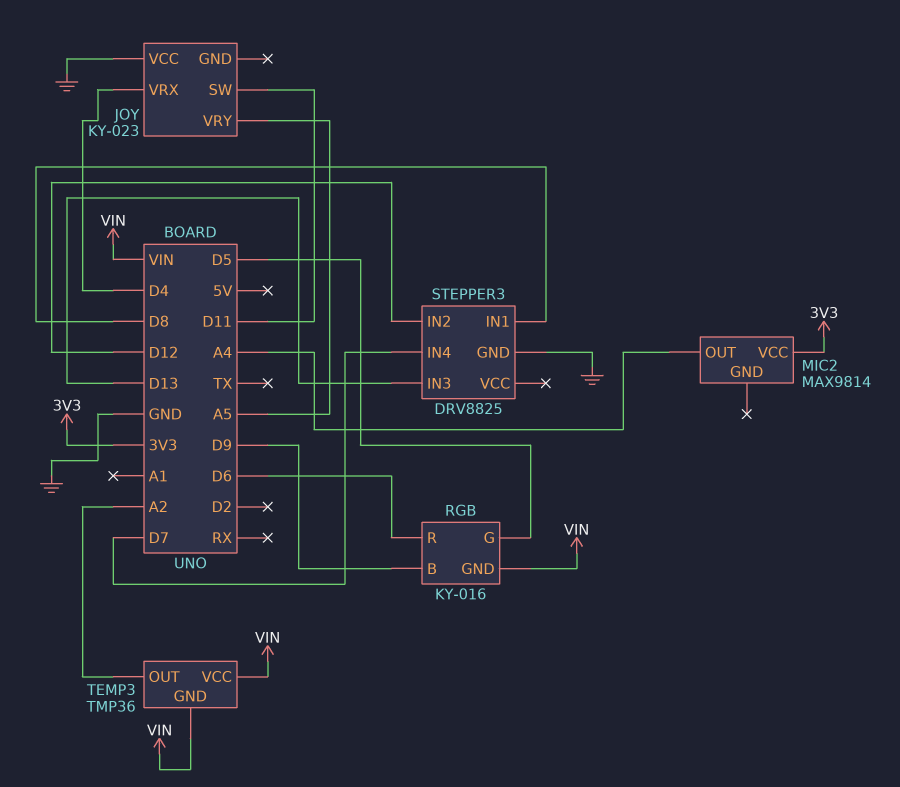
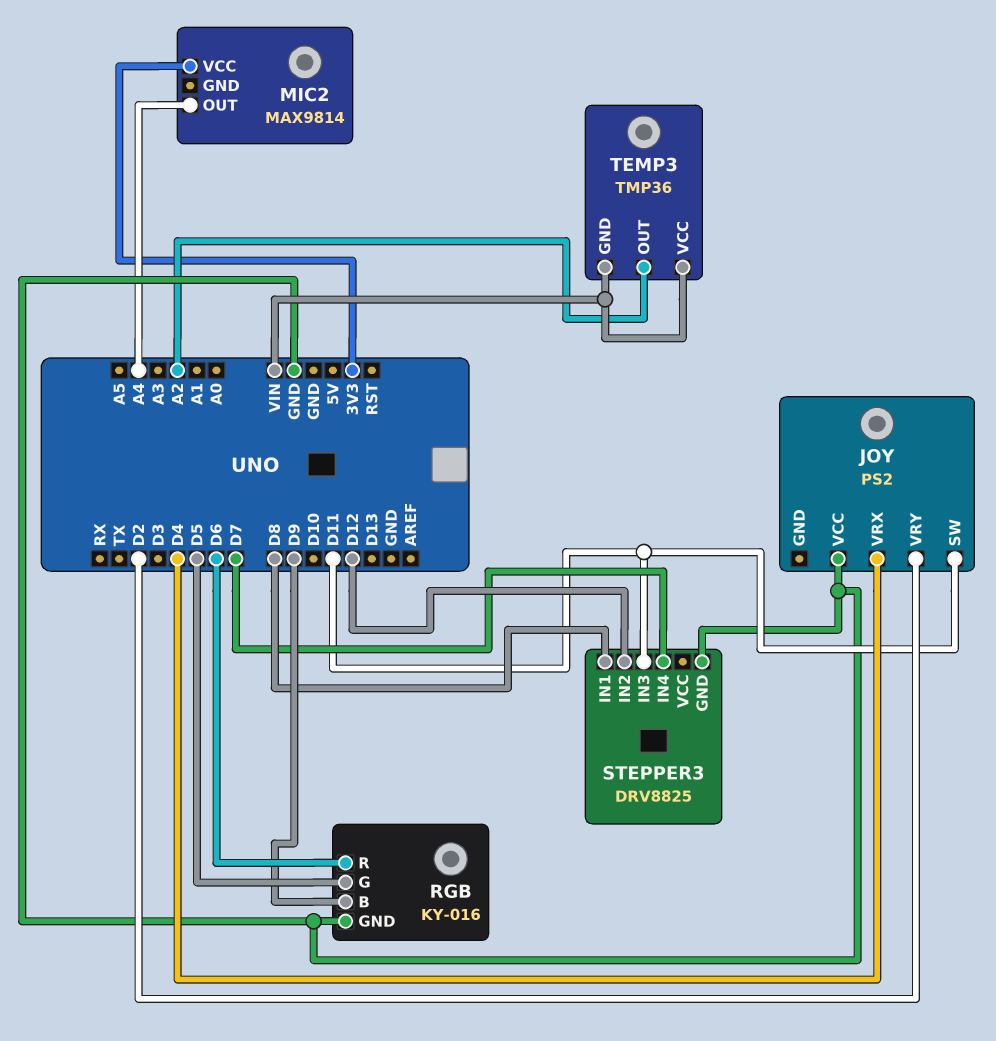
JOY: KY-023 -> PS2
JOY pin VRY: A5 -> D2
RGB pin GND: VIN -> GND
STEPPER3 pin IN3: D13 -> D11

